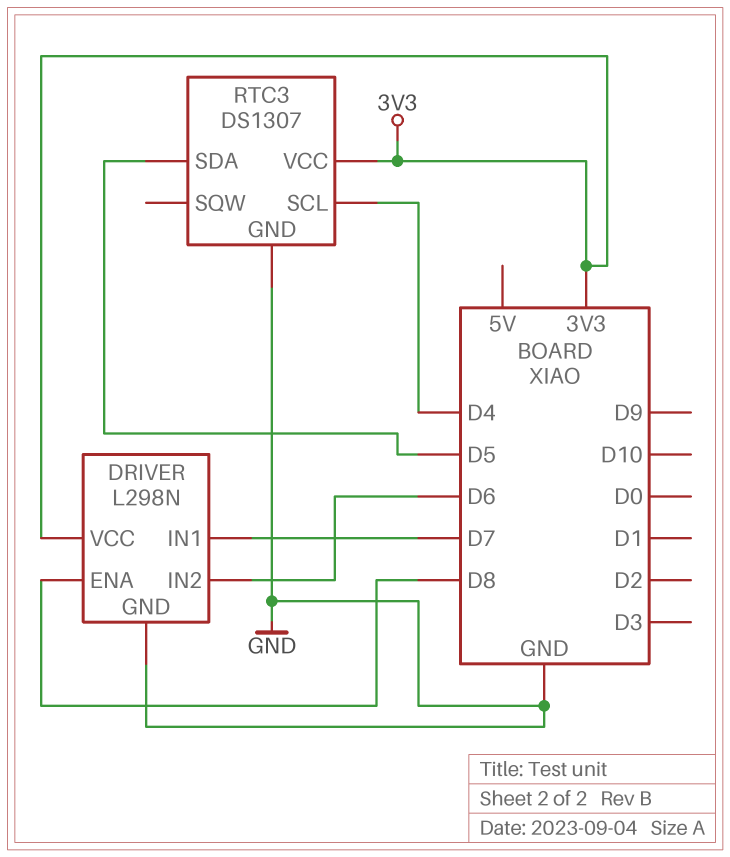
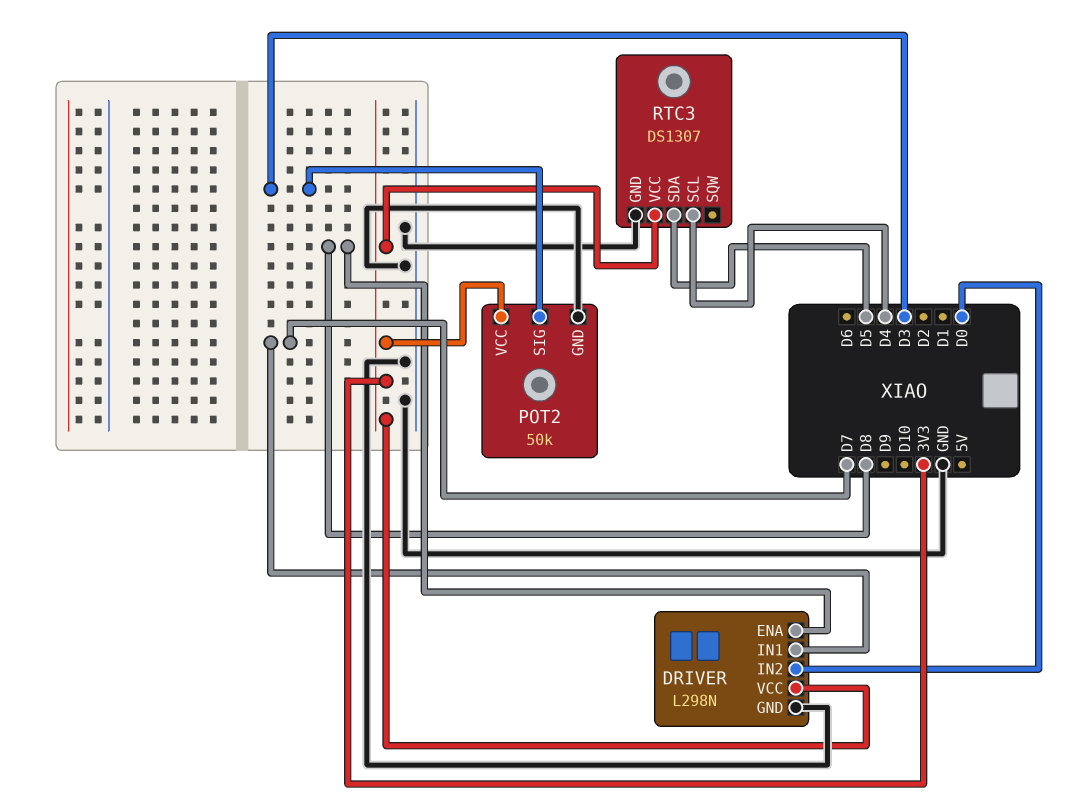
DRIVER pin IN2: D6 -> D0
POT2: none -> 50k
POT2 pin GND: none -> GND
POT2 pin SIG: none -> D3
POT2 pin VCC: none -> 3V3

